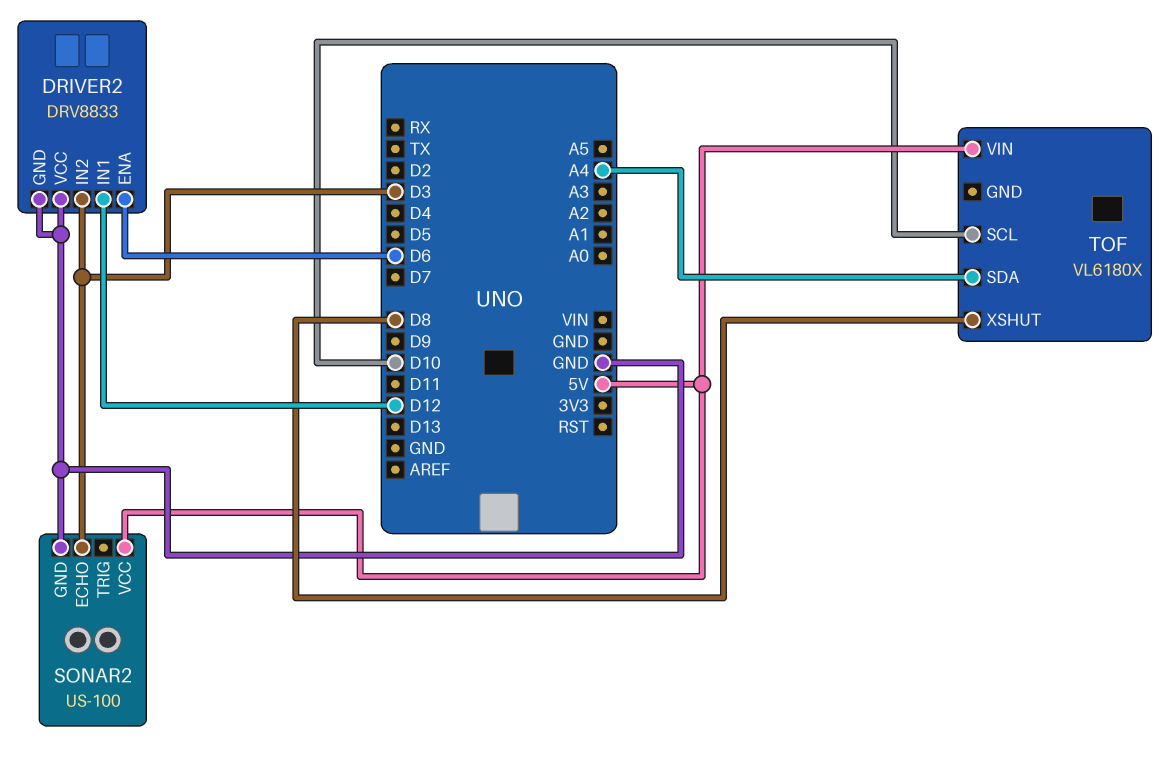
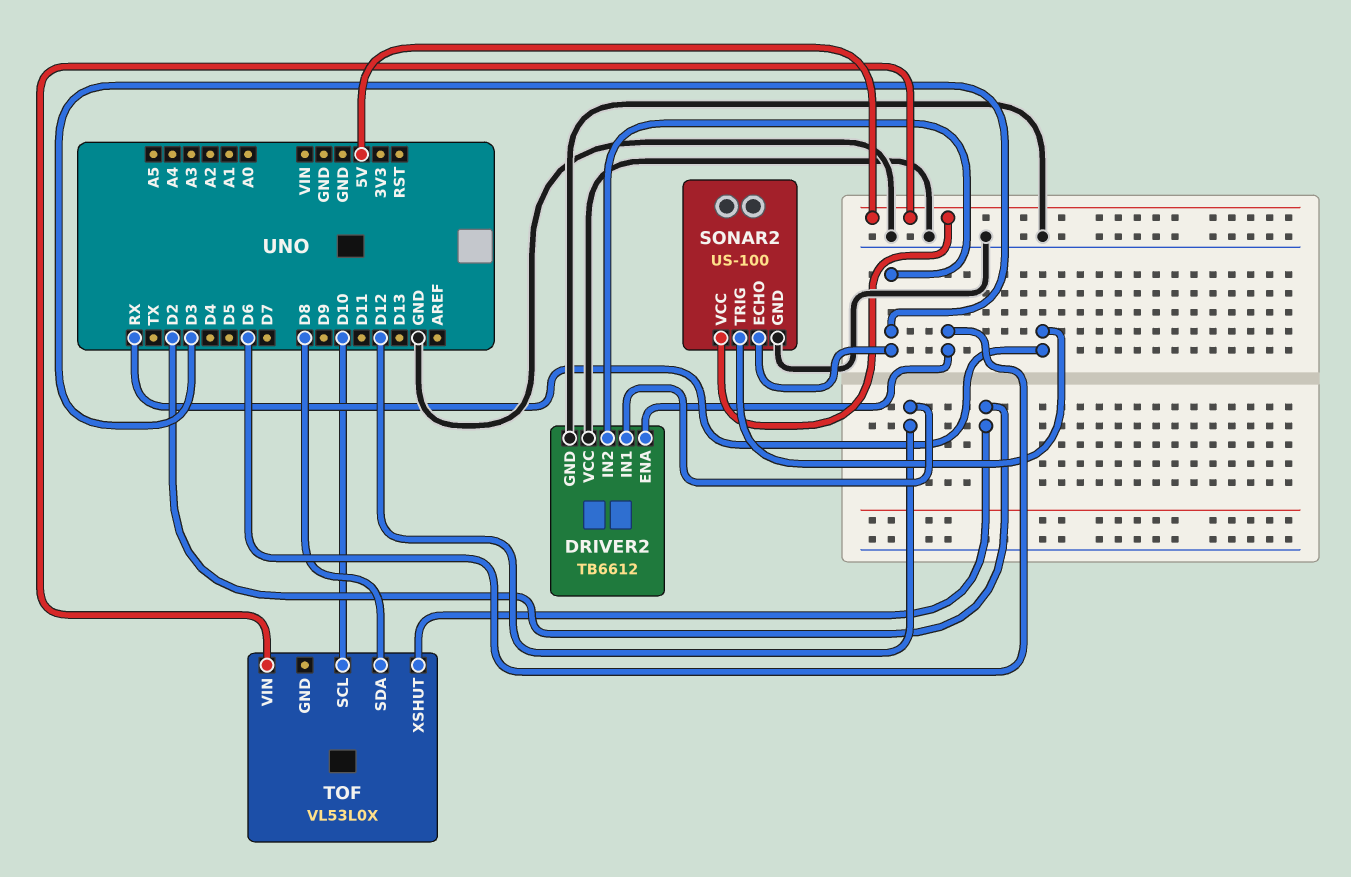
DRIVER2: DRV8833 -> TB6612
SONAR2 pin TRIG: none -> RX
TOF: VL6180X -> VL53L0X
TOF pin SDA: A4 -> D8
TOF pin XSHUT: D8 -> D2

